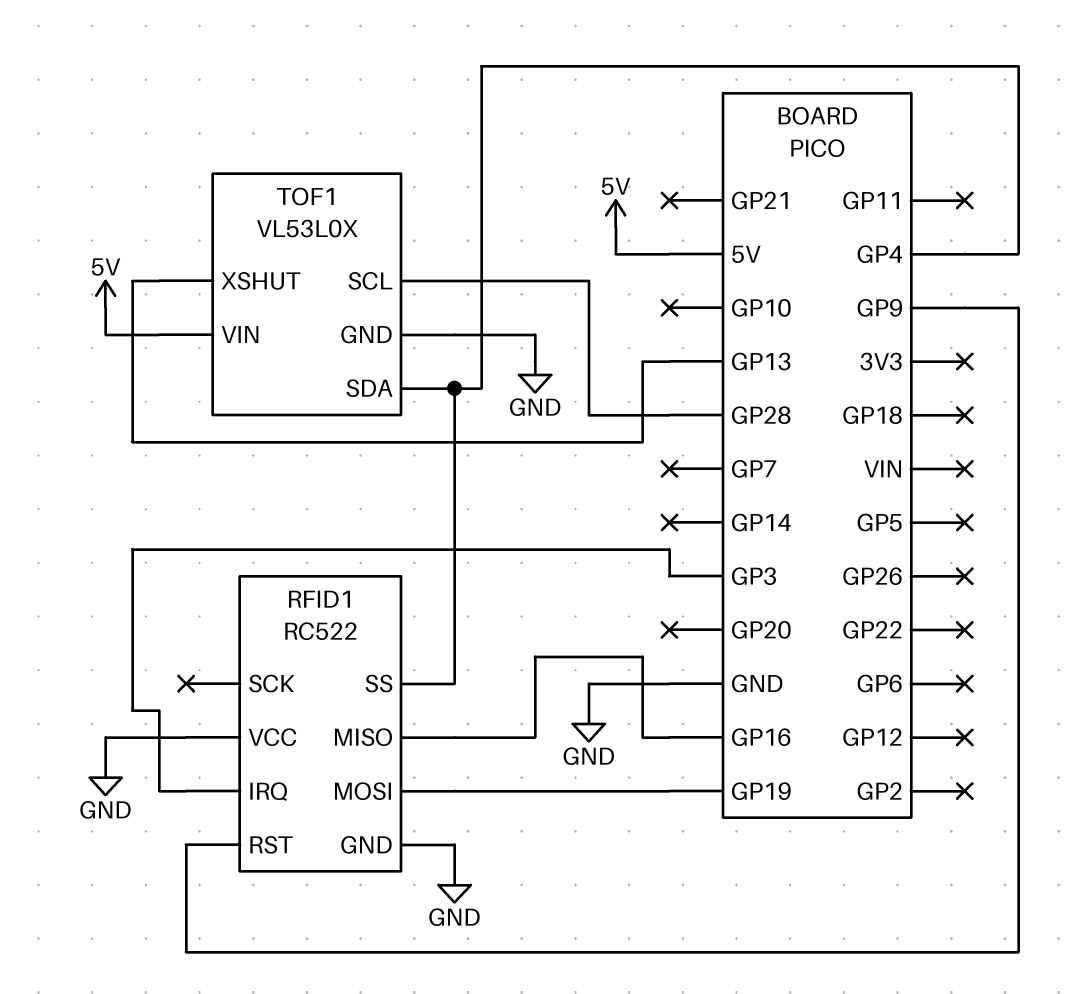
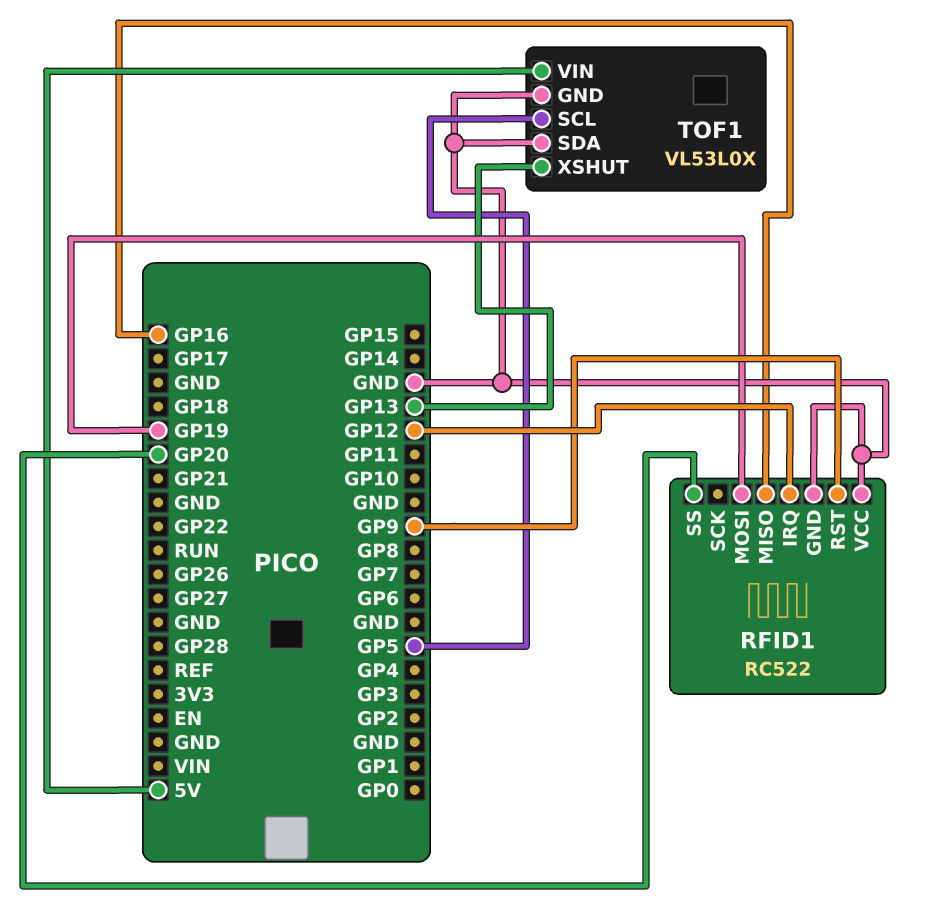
RFID1 pin IRQ: GP3 -> GP12
RFID1 pin SS: GP4 -> GP20
TOF1 pin SCL: GP28 -> GP5
TOF1 pin SDA: GP4 -> GND

